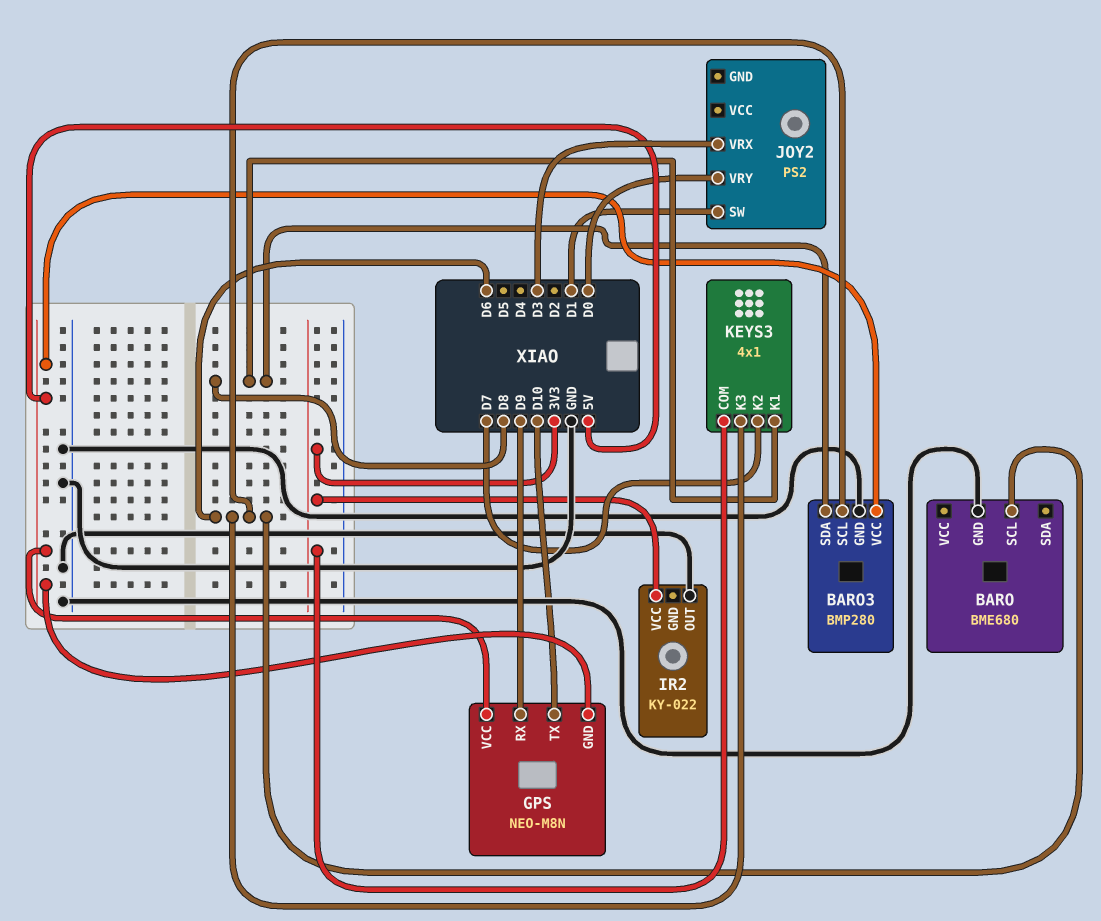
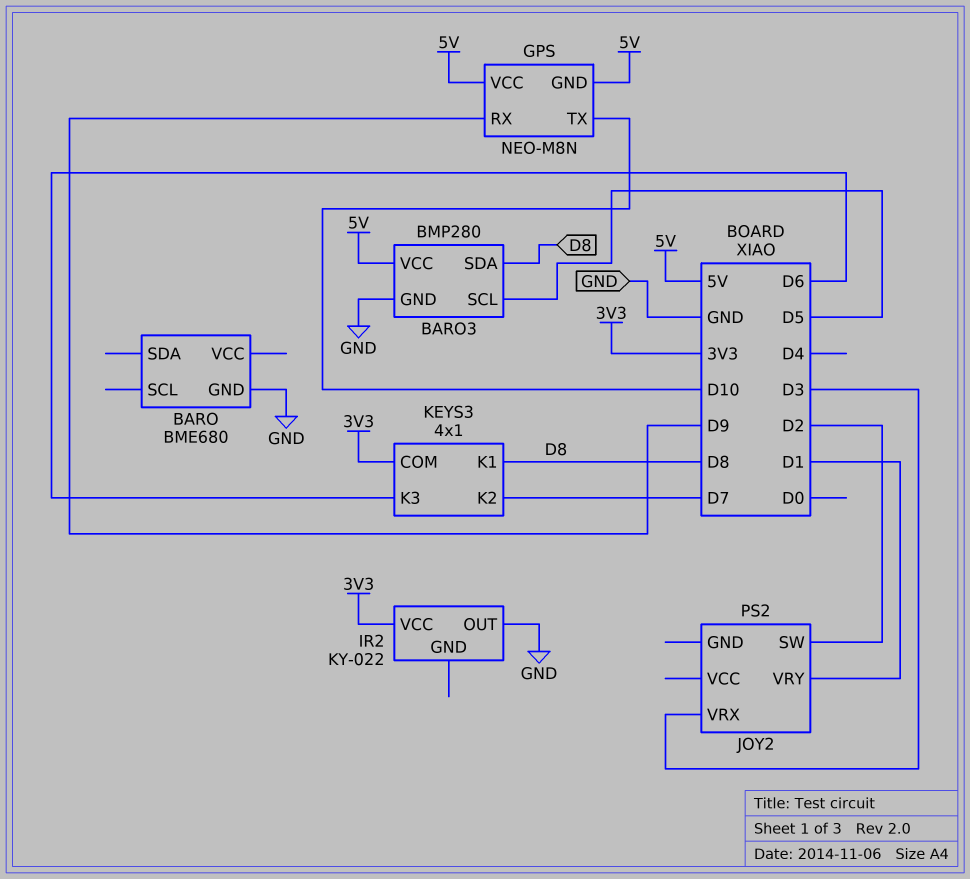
BARO pin SCL: D6 -> none
BARO3 pin SCL: D6 -> D5
JOY2 pin SW: D1 -> D2
JOY2 pin VRY: D0 -> D1

